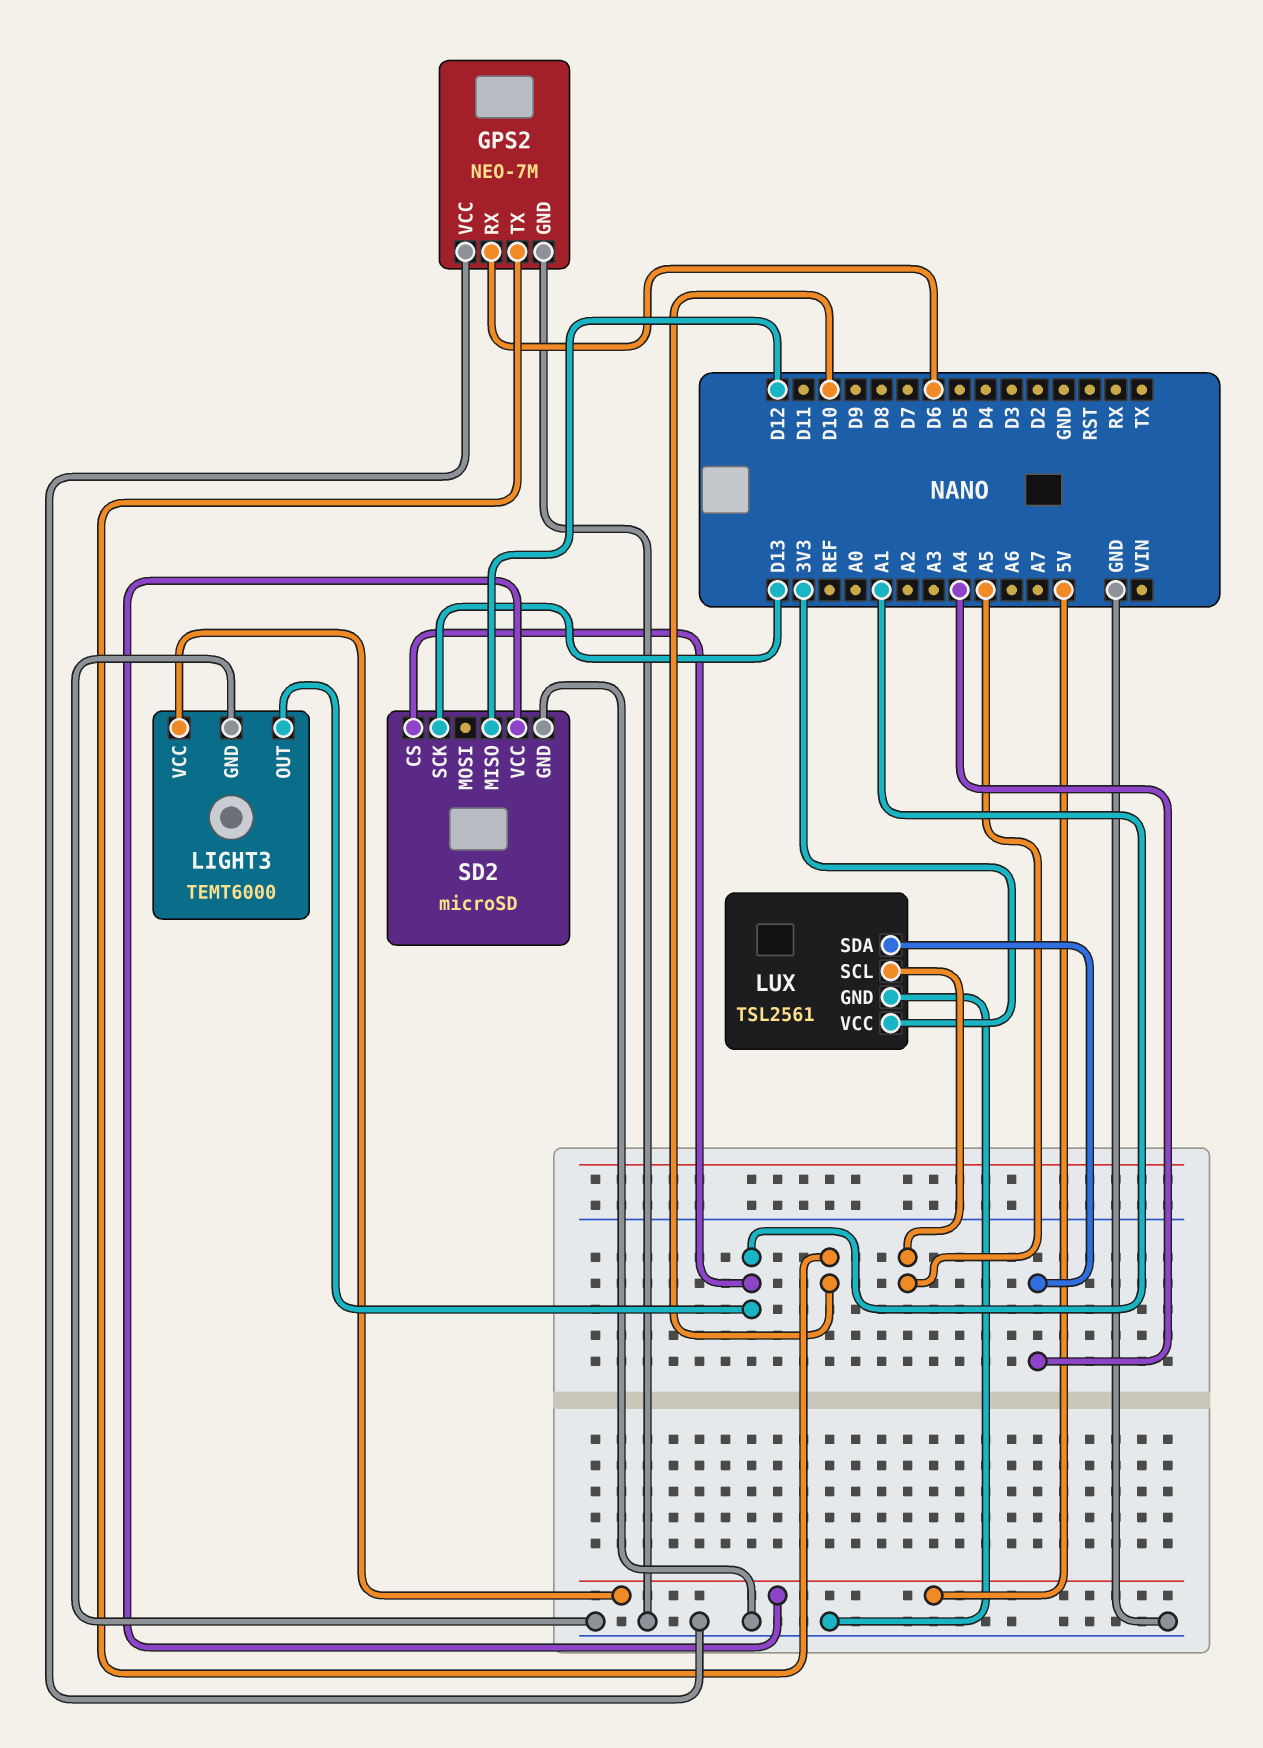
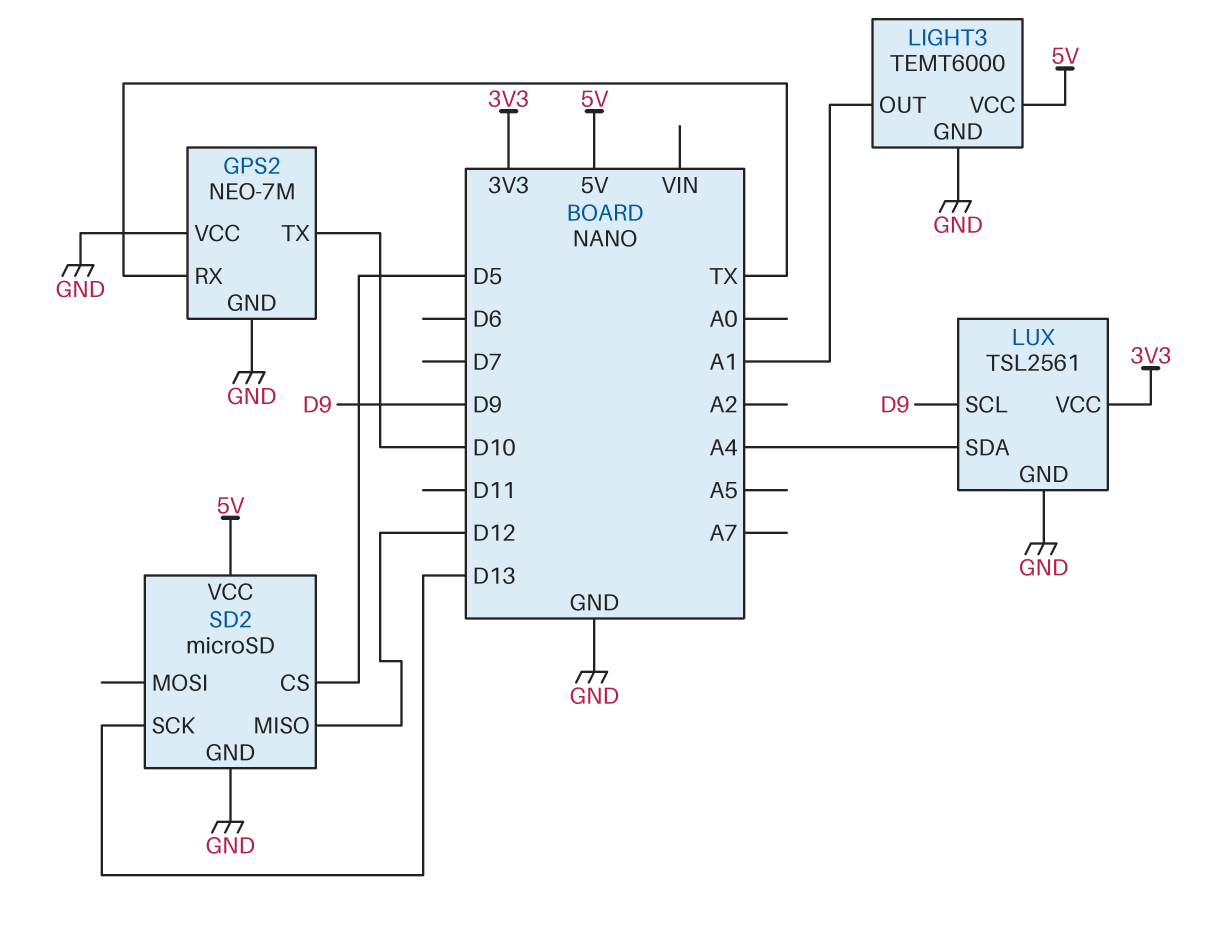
GPS2 pin RX: D6 -> TX
LUX pin SCL: A5 -> D9
SD2 pin CS: A1 -> D5

